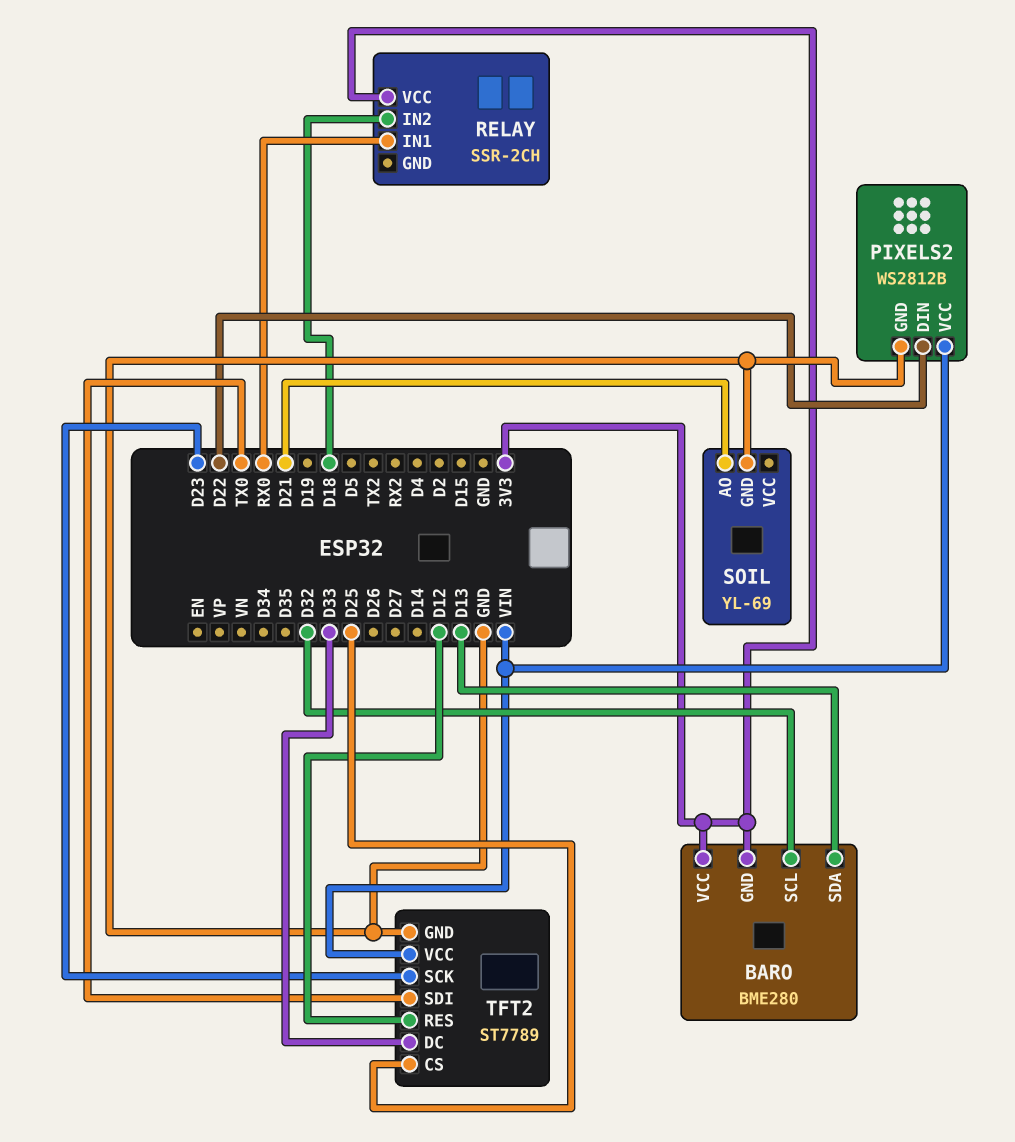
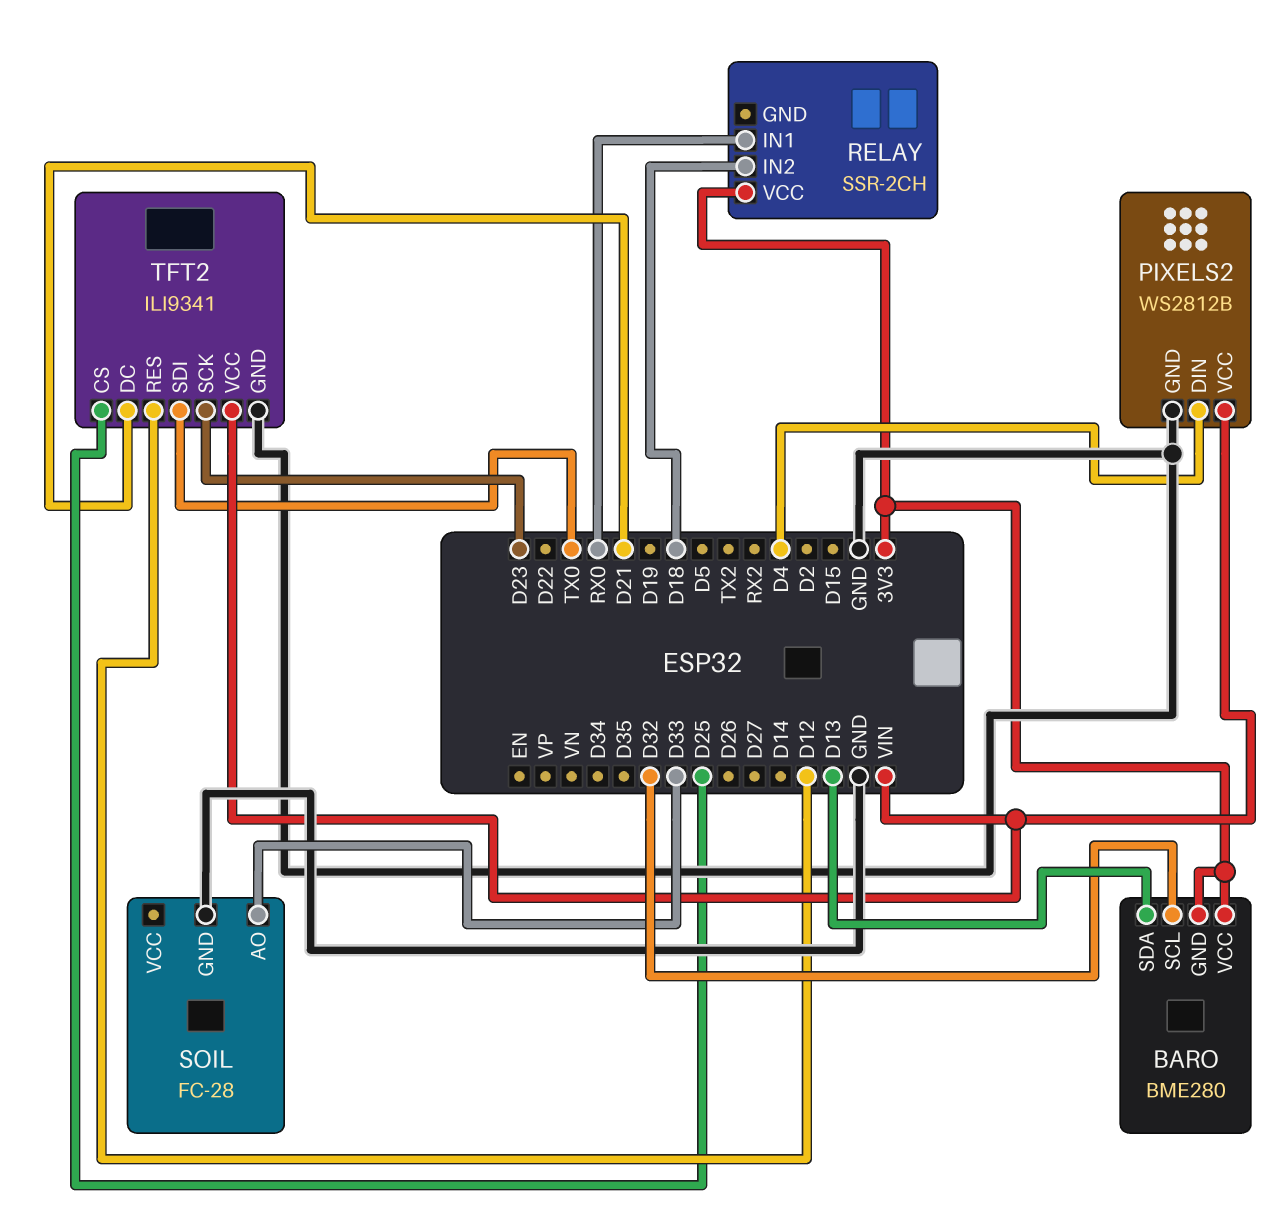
PIXELS2 pin DIN: D22 -> D4
SOIL: YL-69 -> FC-28
SOIL pin AO: D21 -> D33
TFT2: ST7789 -> ILI9341
TFT2 pin DC: D33 -> D21

